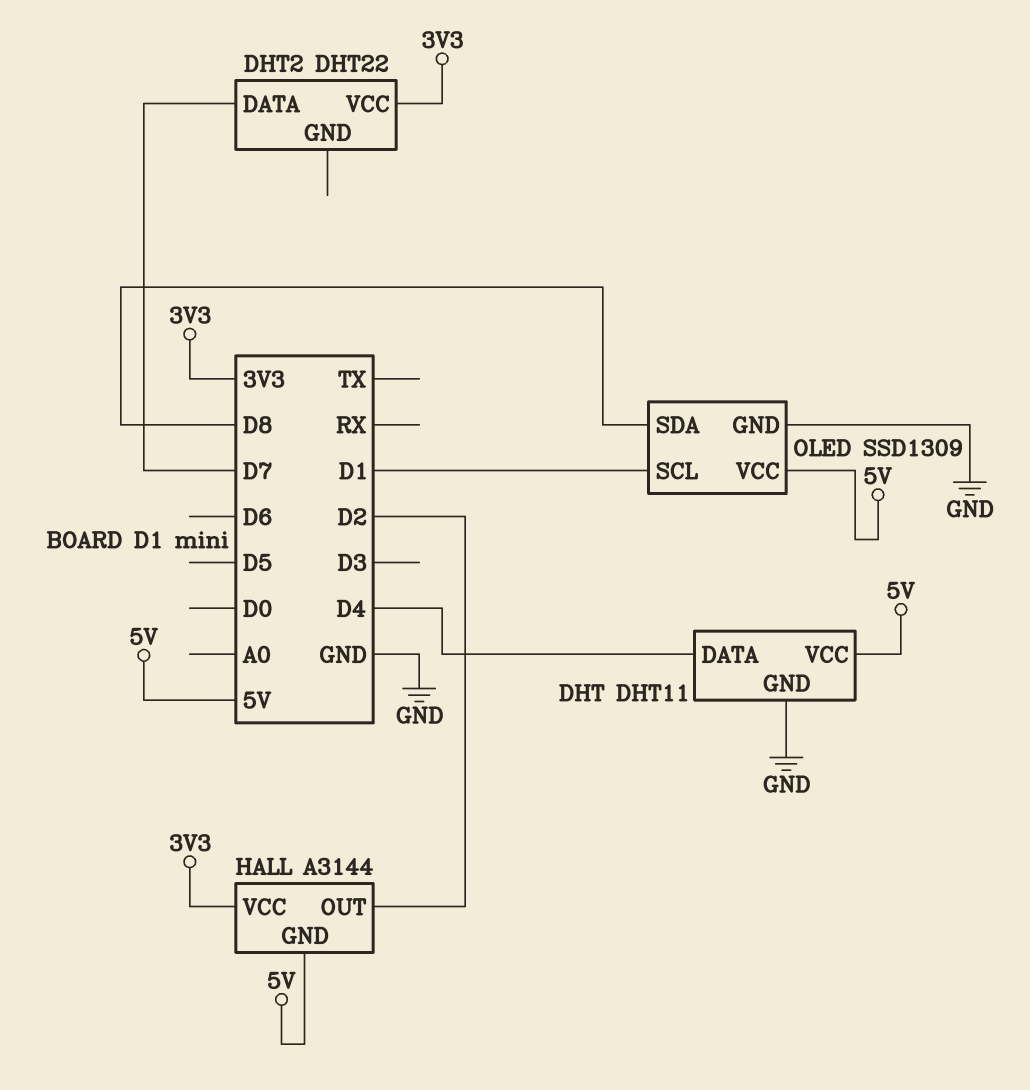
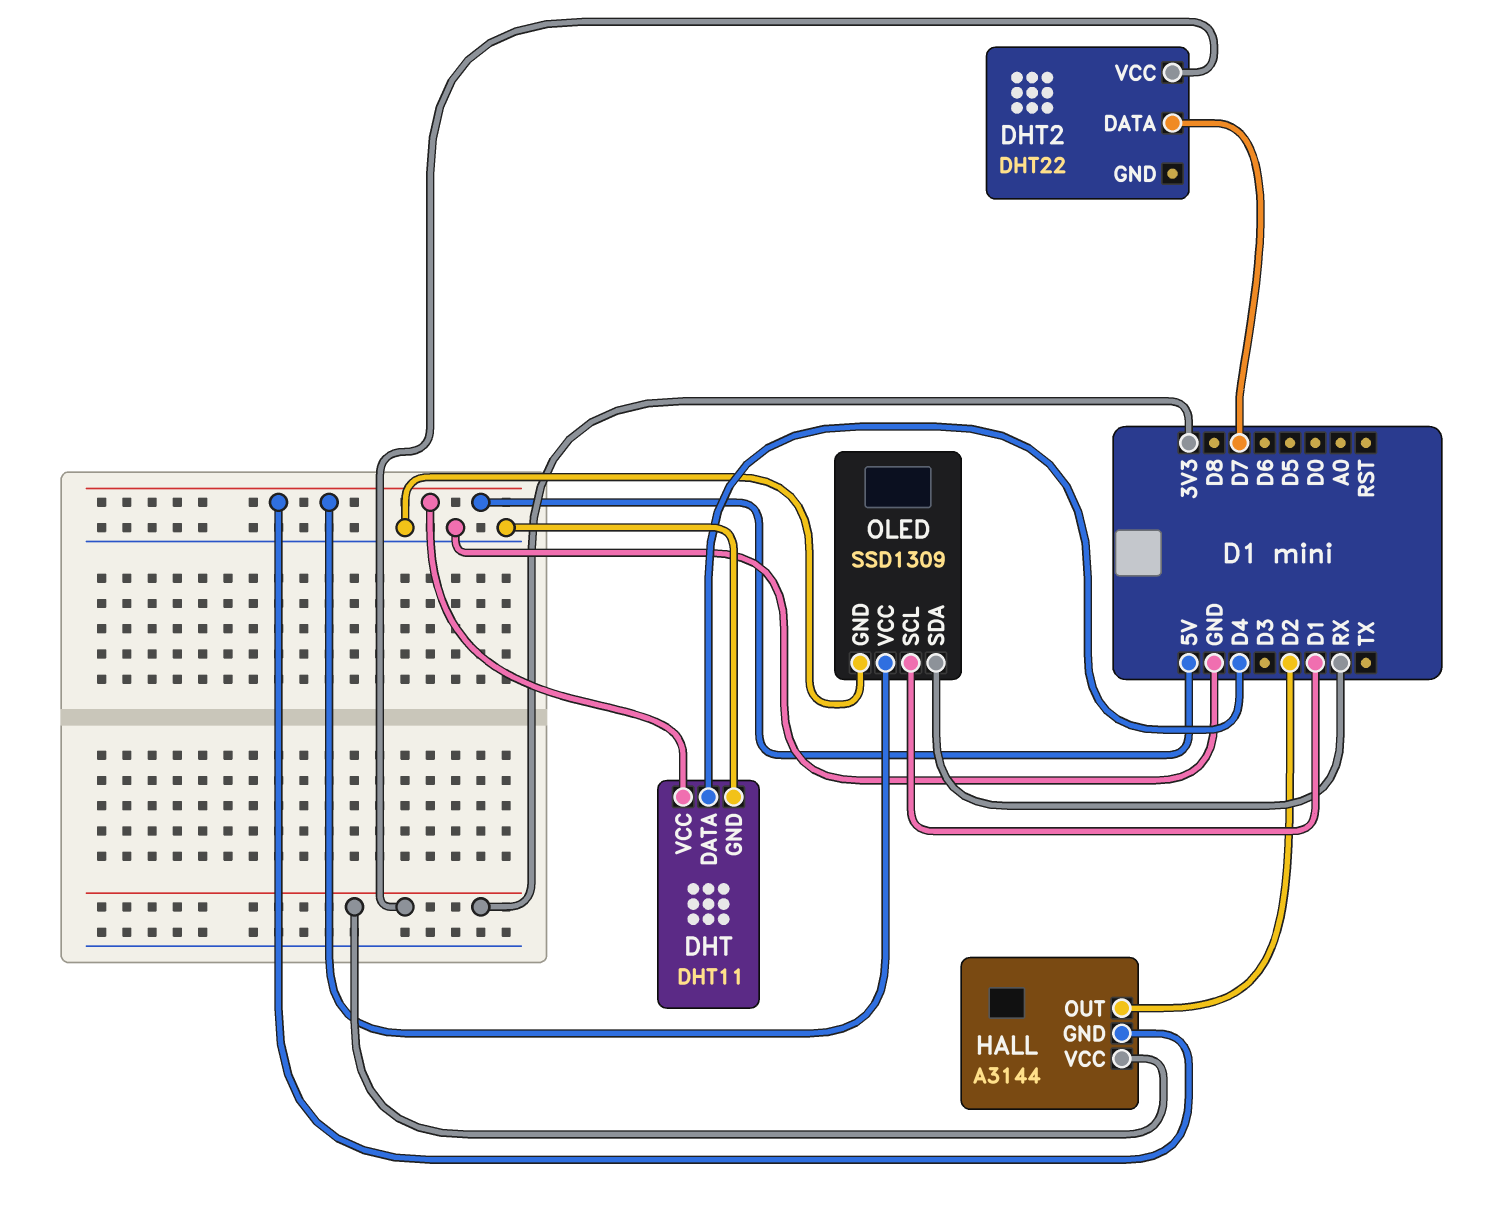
OLED pin SDA: D8 -> RX

